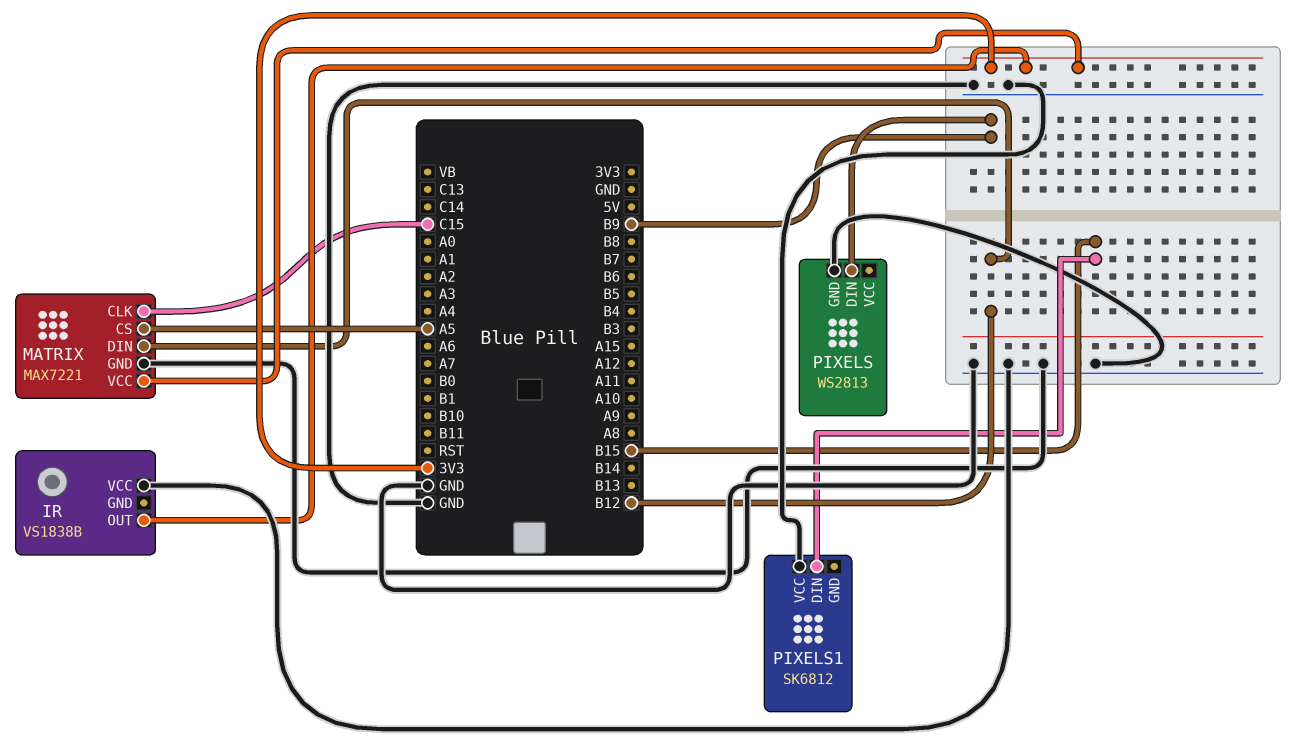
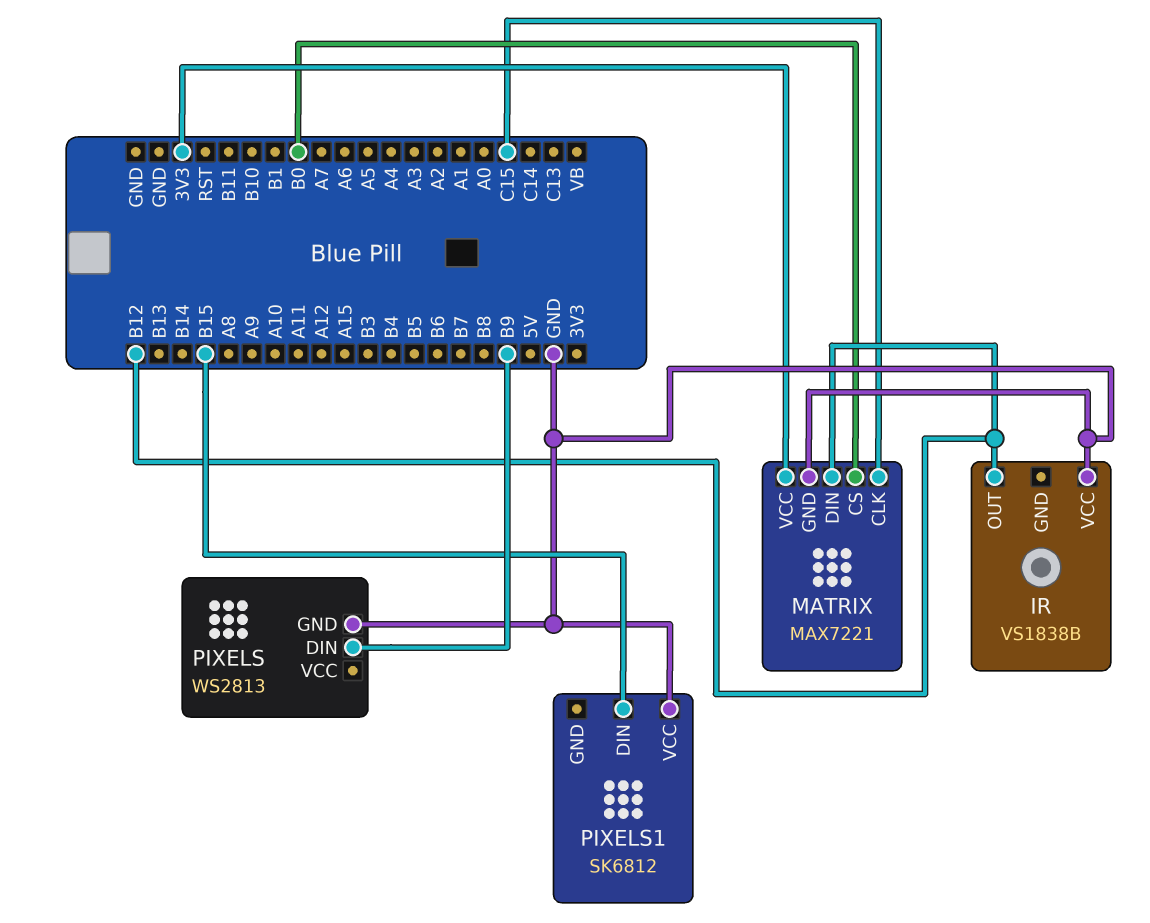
IR pin OUT: 3V3 -> B12
MATRIX pin CS: A5 -> B0

